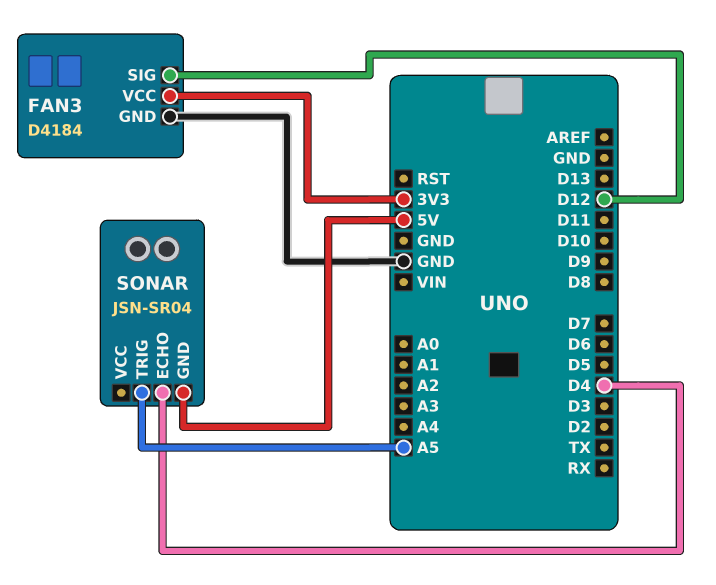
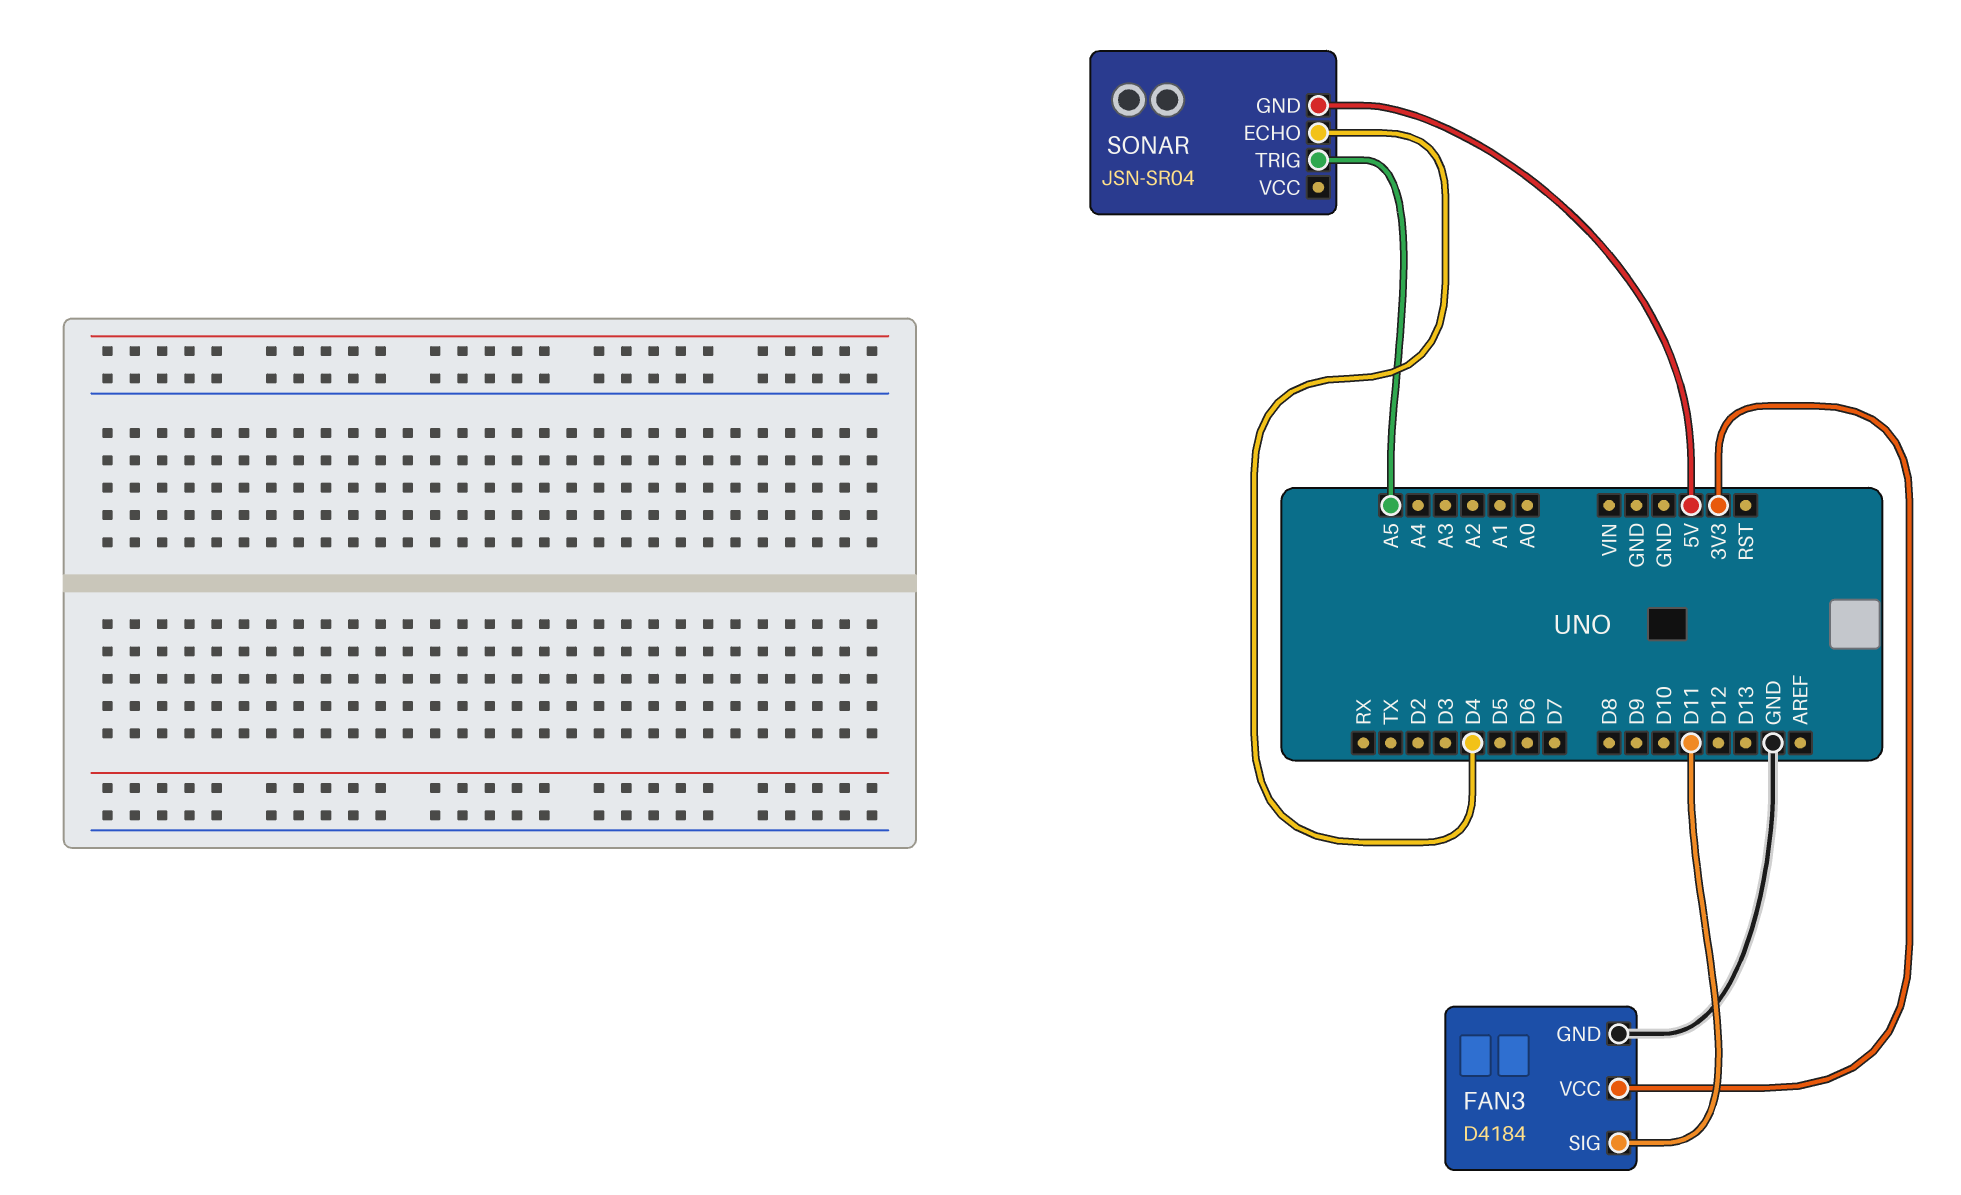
FAN3 pin SIG: D12 -> D11

